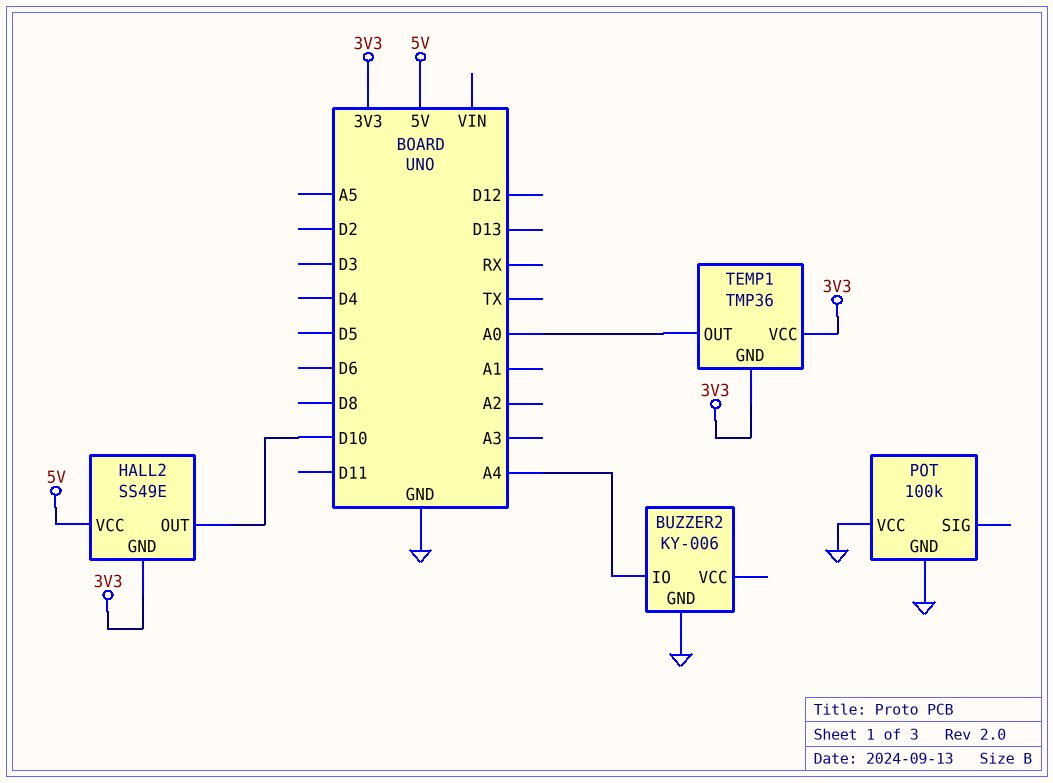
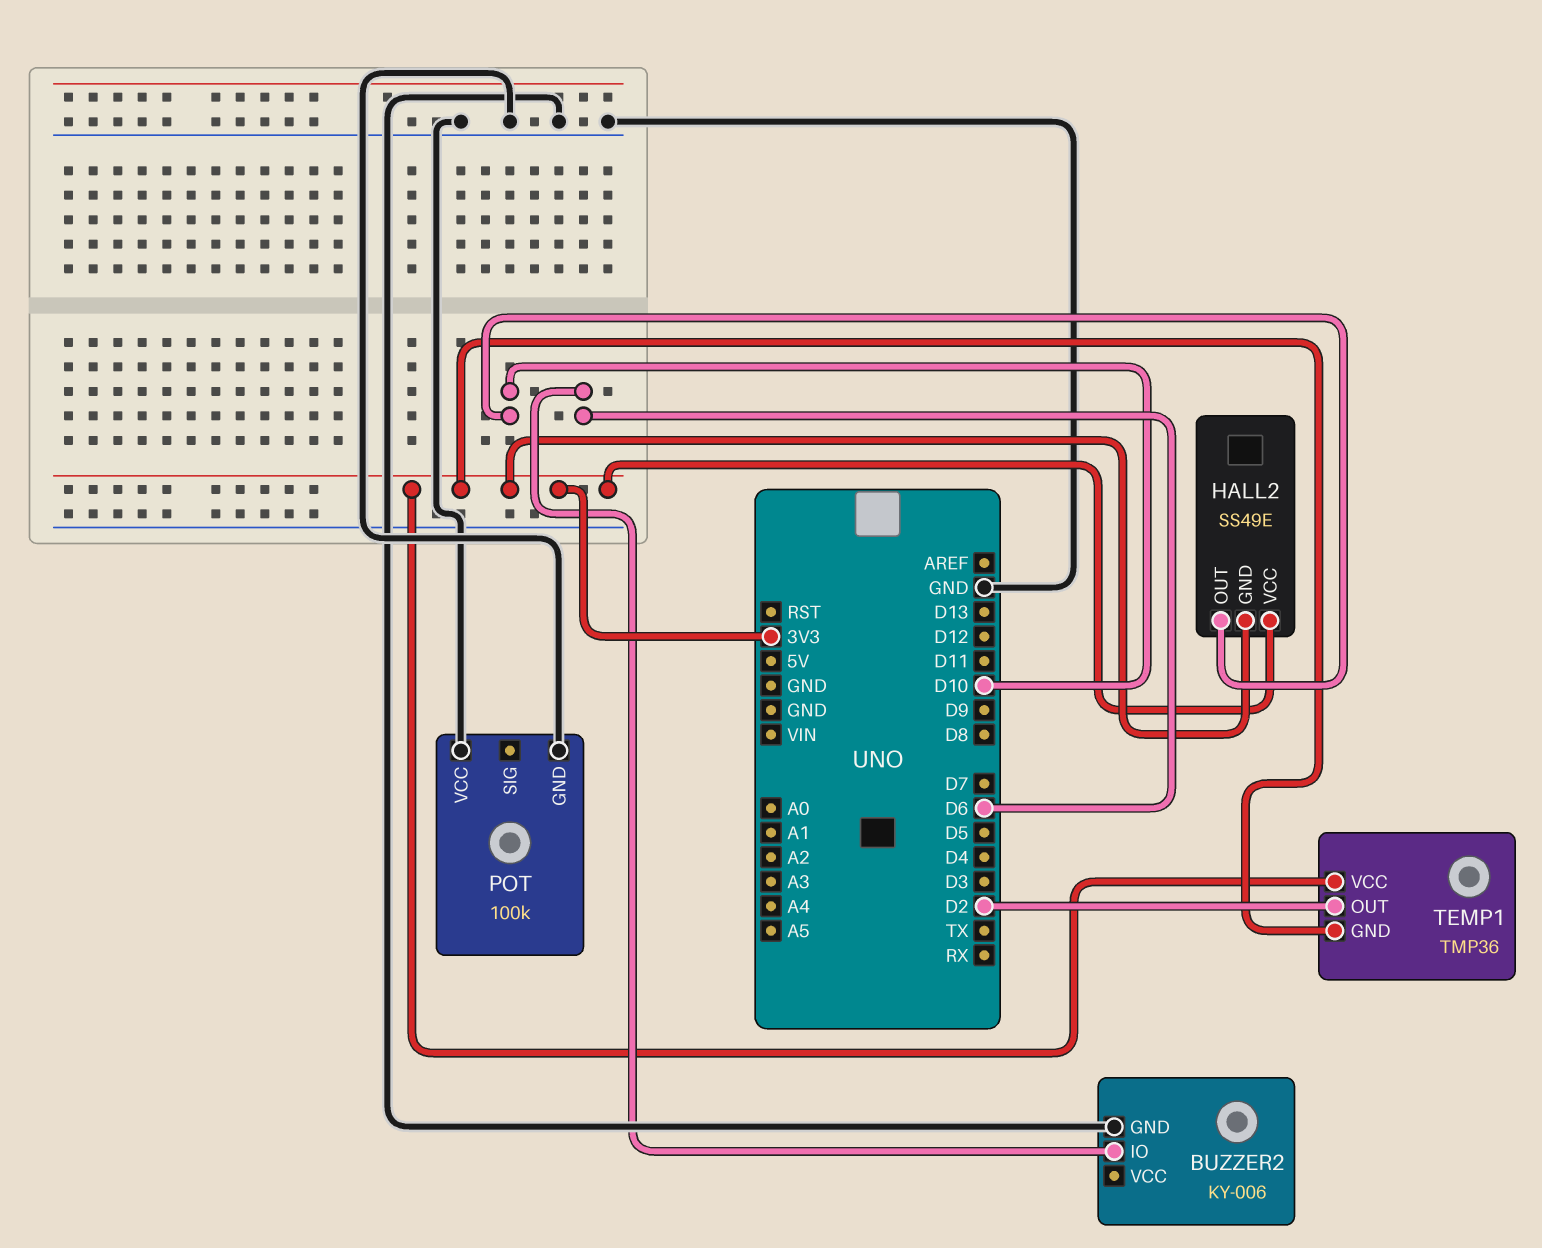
BUZZER2 pin IO: A4 -> D6
HALL2 pin VCC: 5V -> 3V3
TEMP1 pin OUT: A0 -> D2

